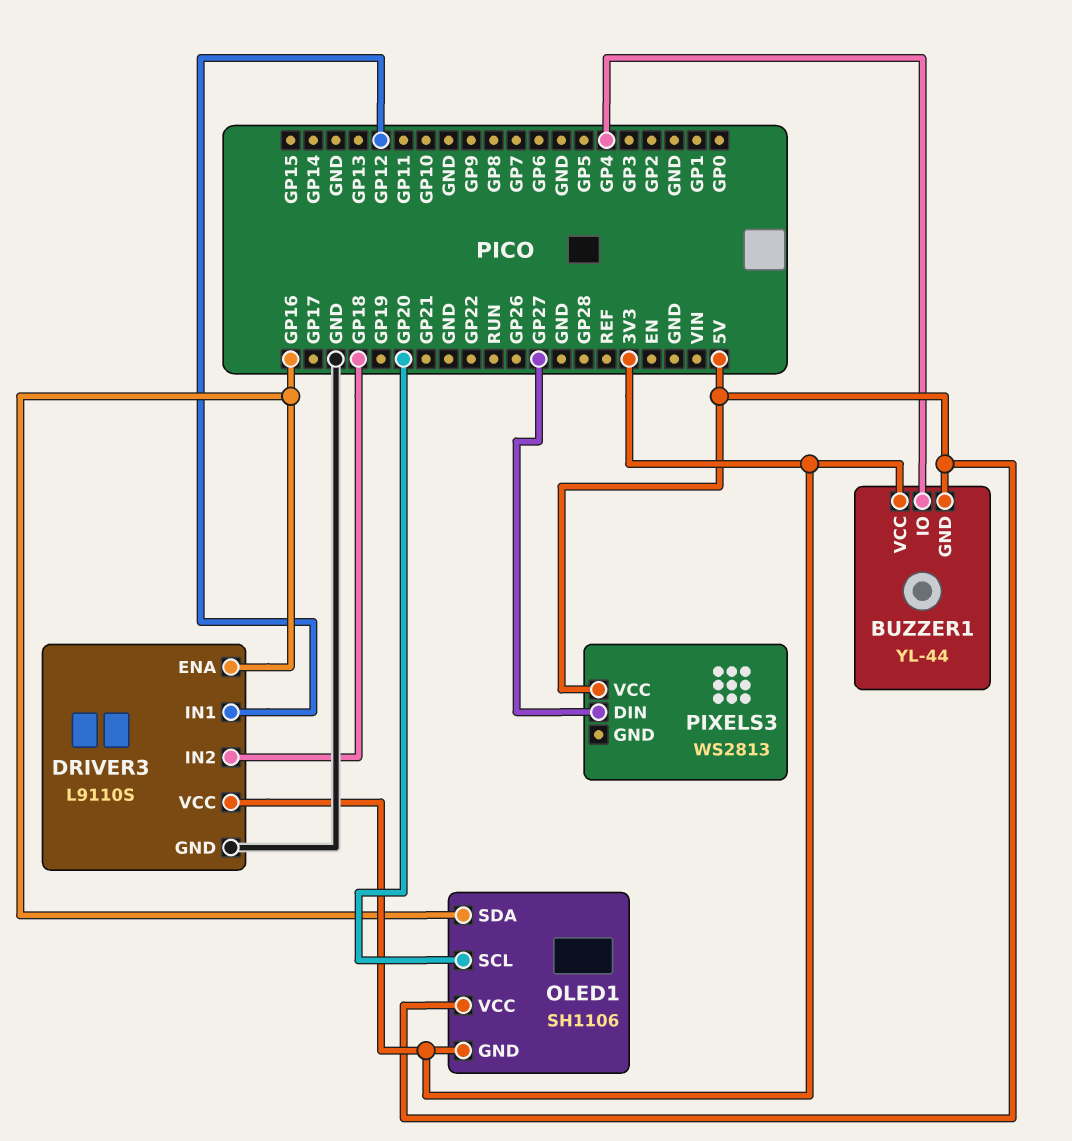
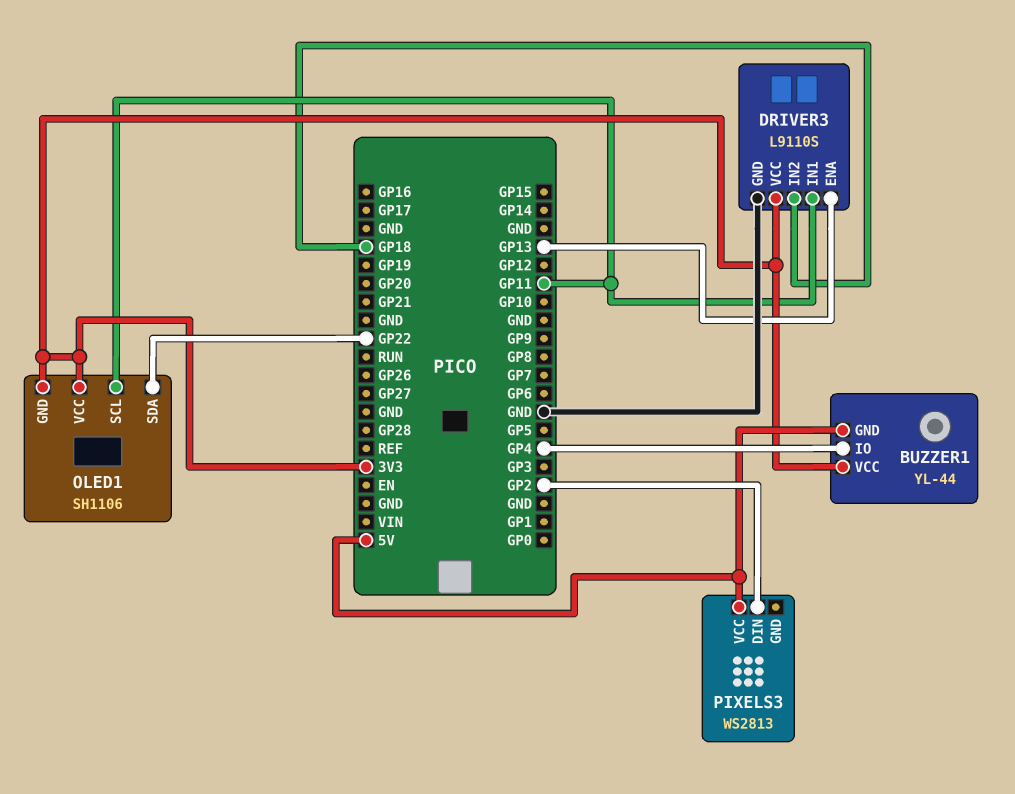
DRIVER3 pin ENA: GP16 -> GP13
DRIVER3 pin IN1: GP12 -> GP11
OLED1 pin SCL: GP20 -> GP11
OLED1 pin SDA: GP16 -> GP22
OLED1 pin VCC: 5V -> 3V3
PIXELS3 pin DIN: GP27 -> GP2

